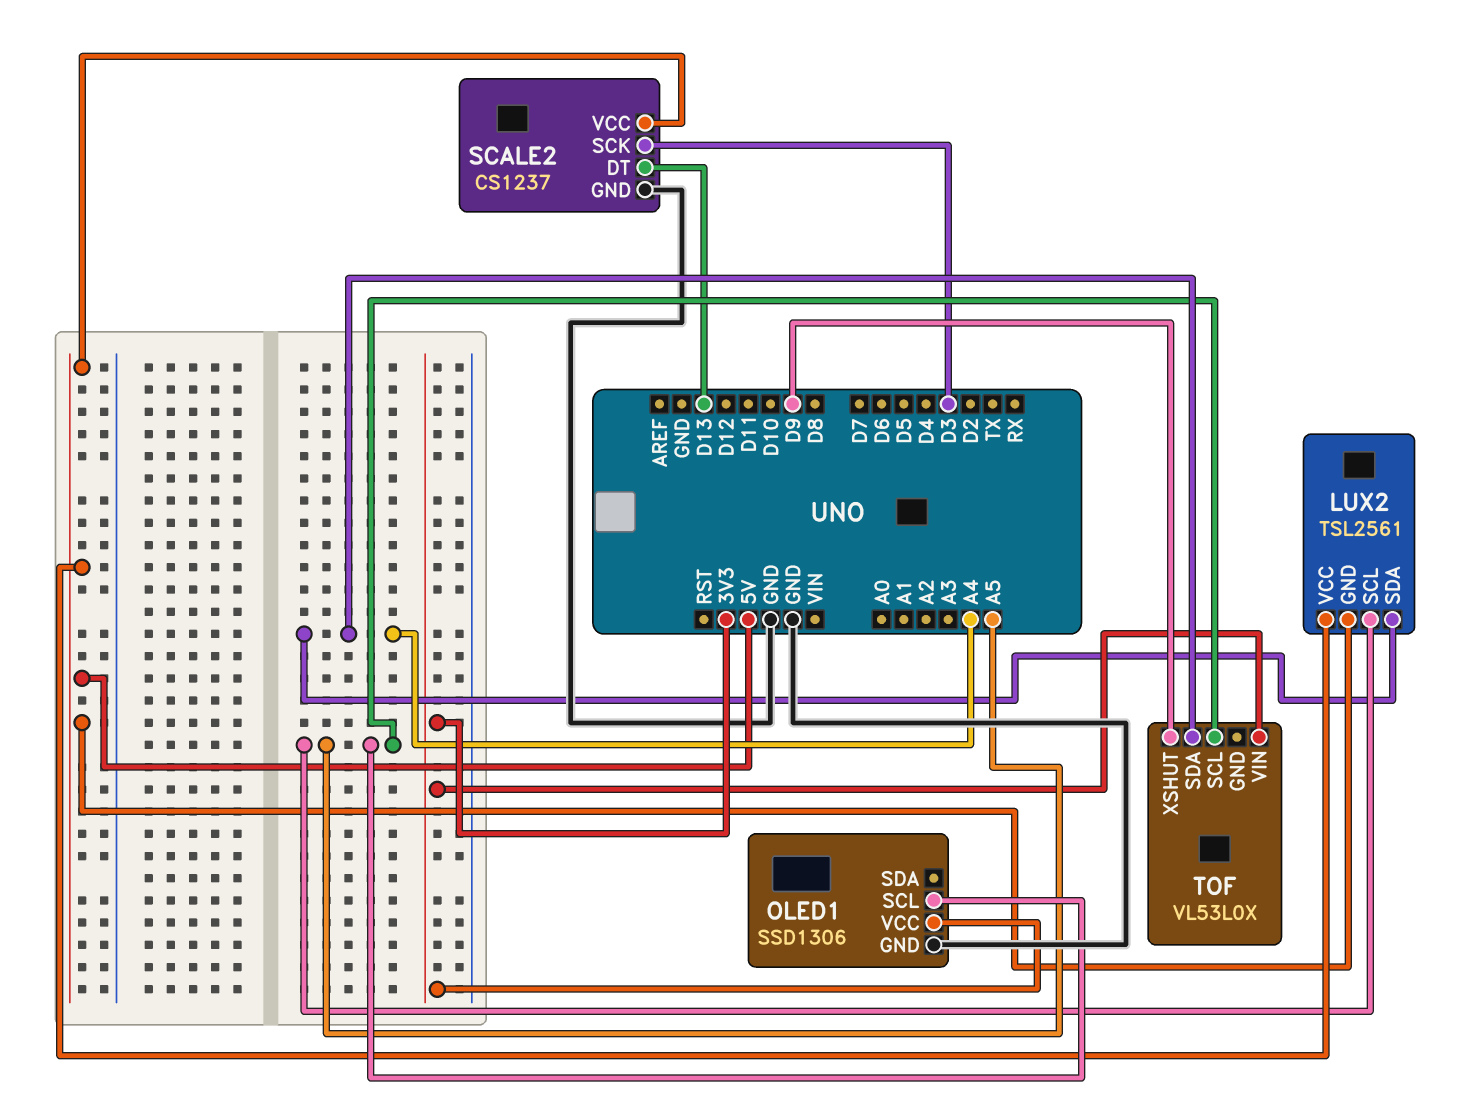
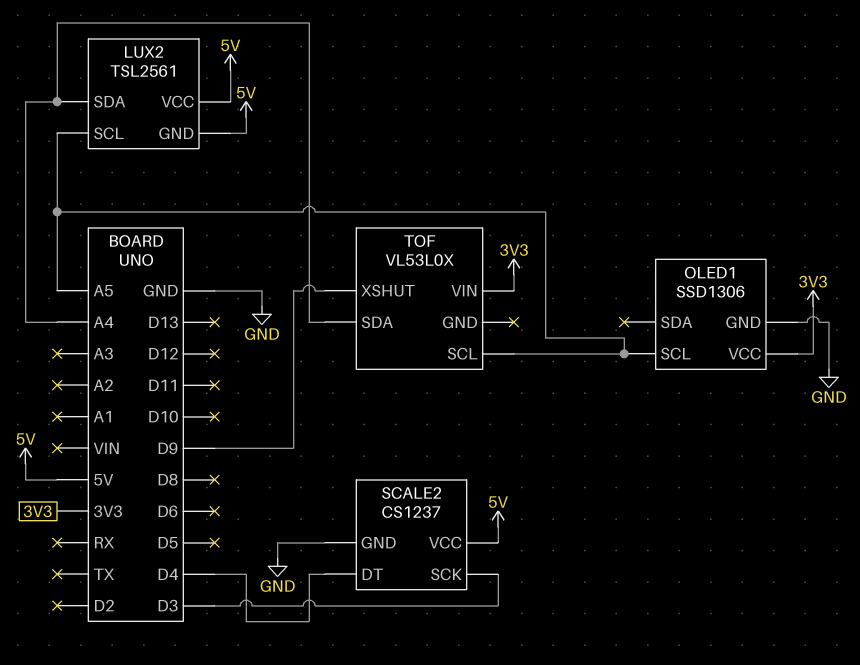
SCALE2 pin DT: D13 -> D4

